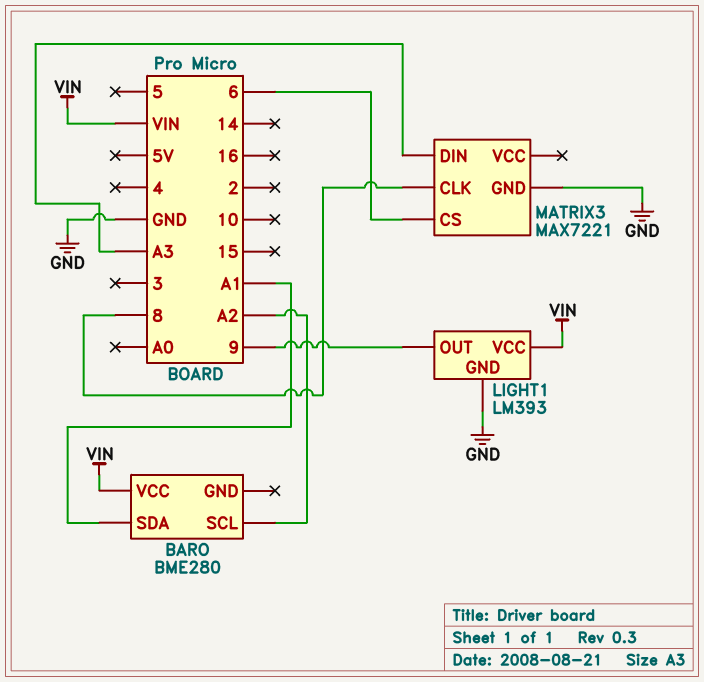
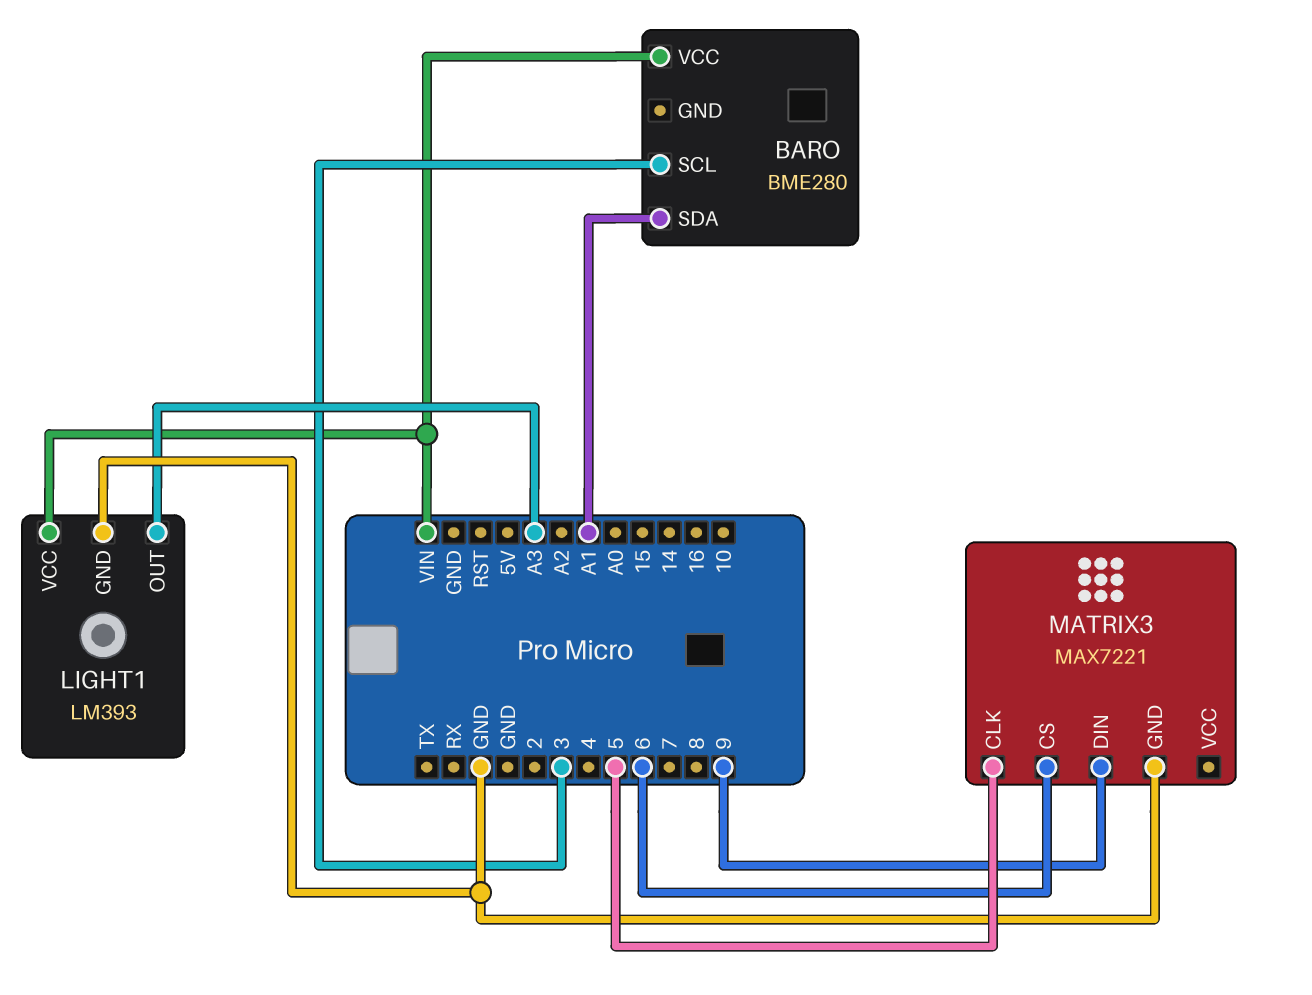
BARO pin SCL: A2 -> 3
LIGHT1 pin OUT: 9 -> A3
MATRIX3 pin CLK: 8 -> 5
MATRIX3 pin DIN: A3 -> 9

